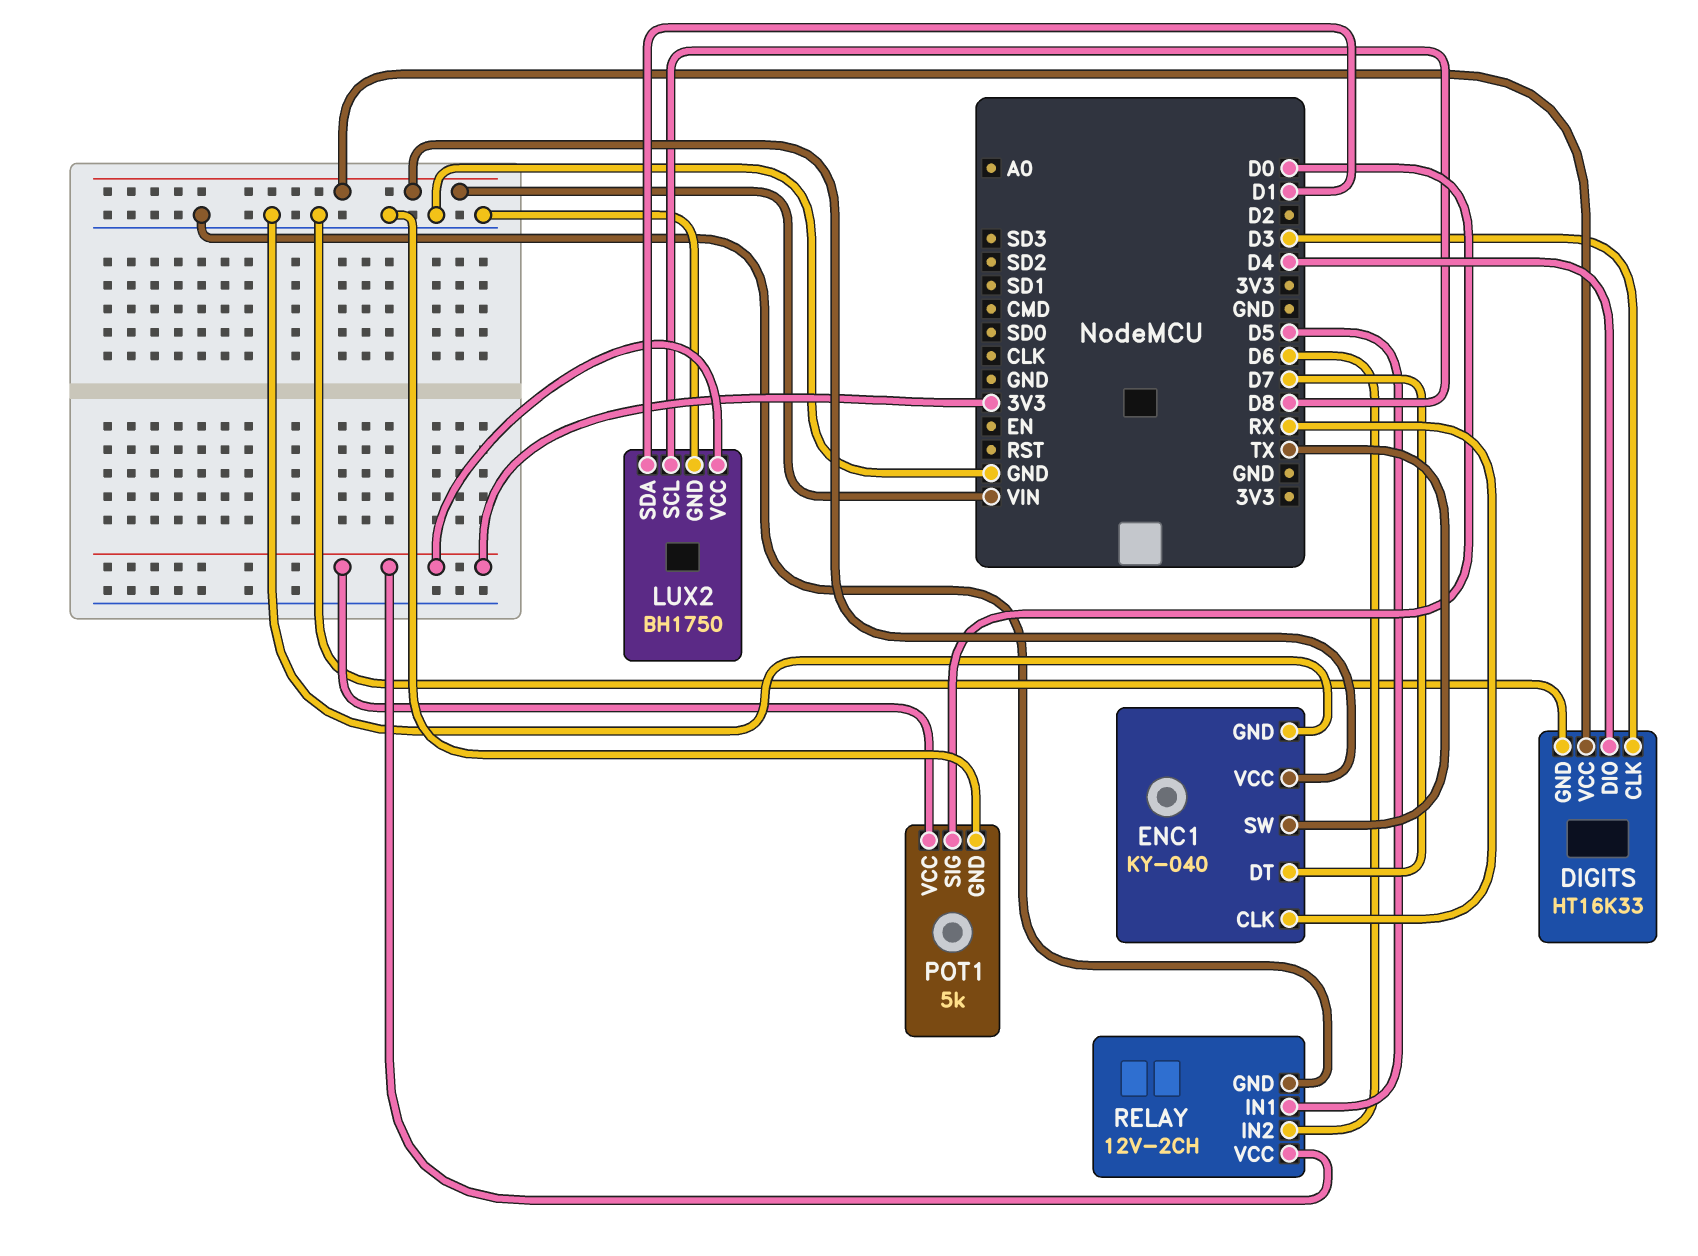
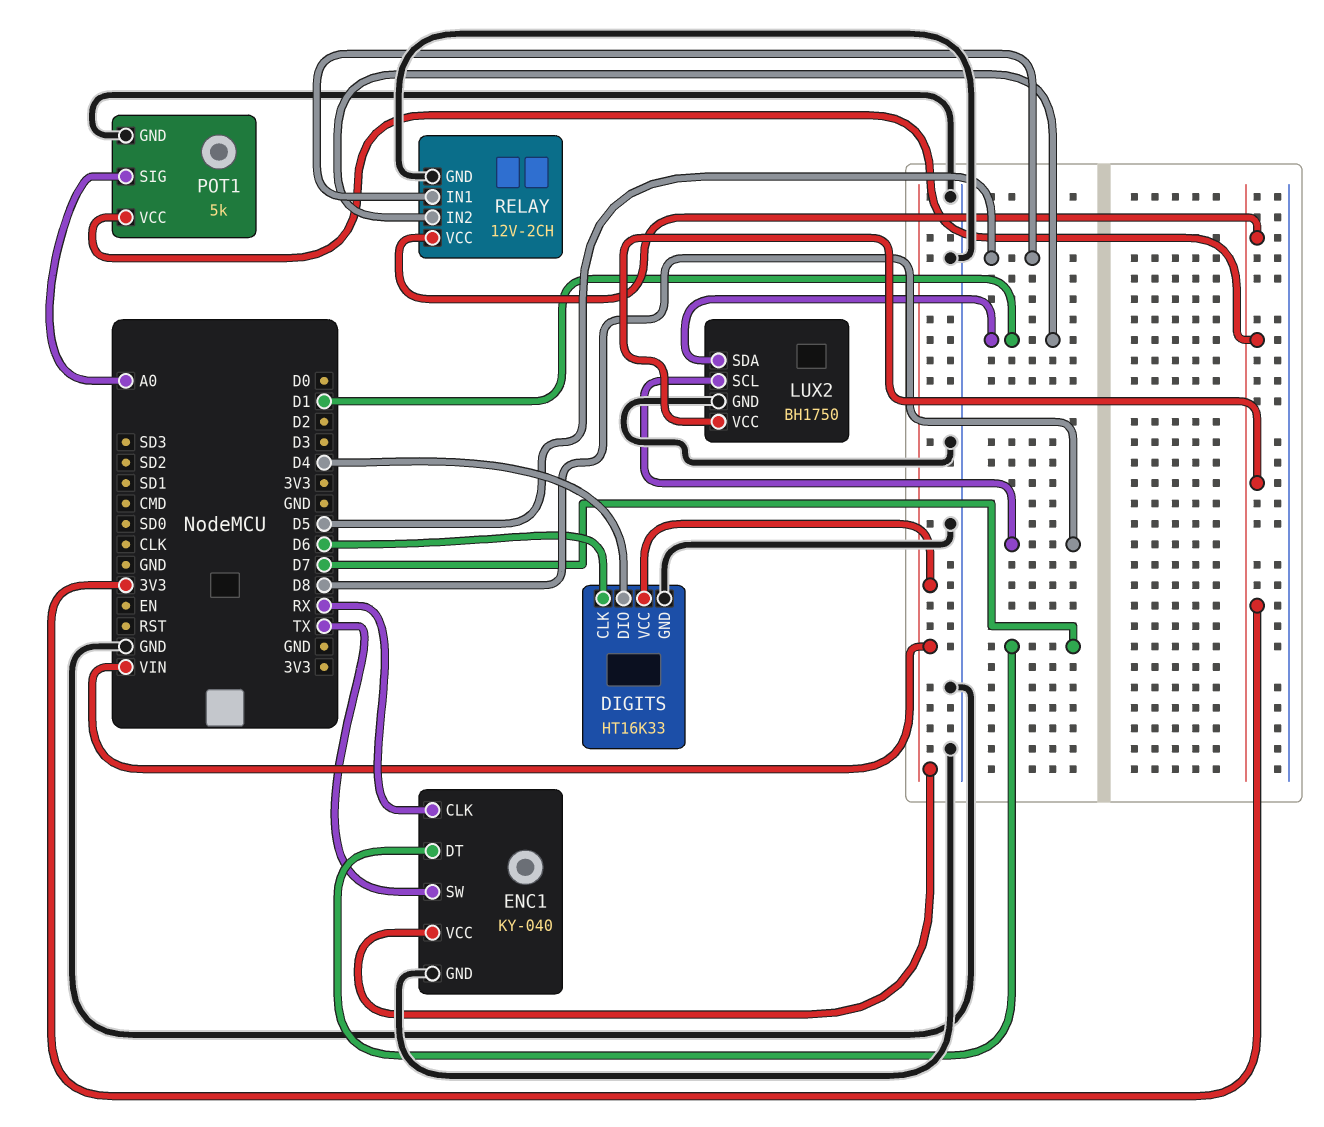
DIGITS pin CLK: D3 -> D6
POT1 pin SIG: D0 -> A0
RELAY pin IN2: D6 -> D1

